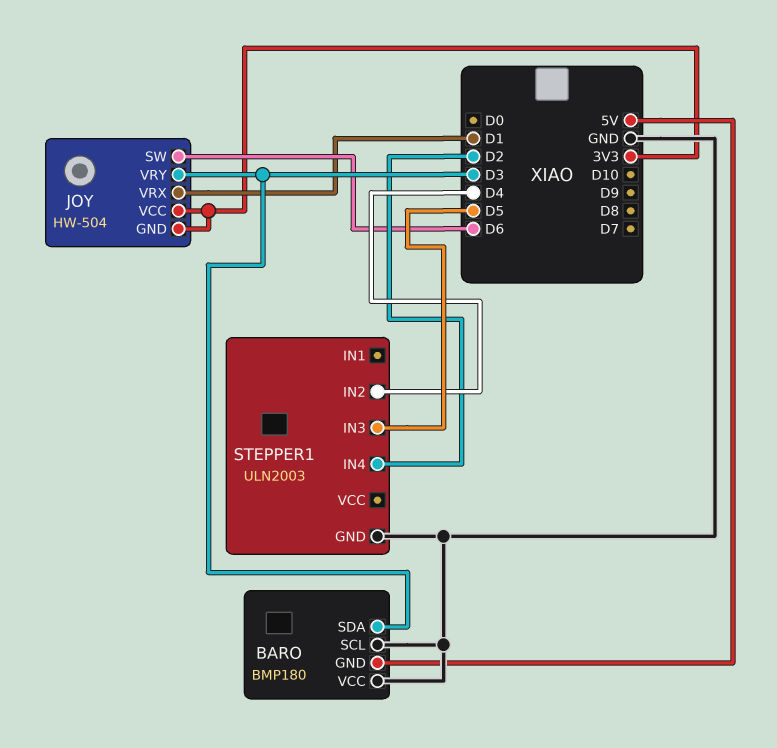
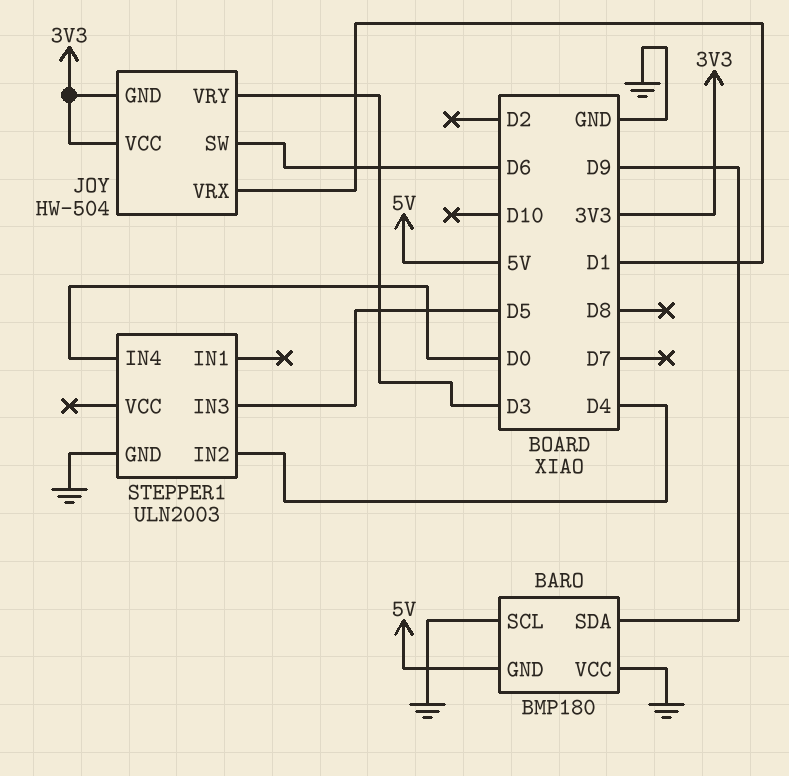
BARO pin SDA: D3 -> D9
STEPPER1 pin IN4: D2 -> D0

